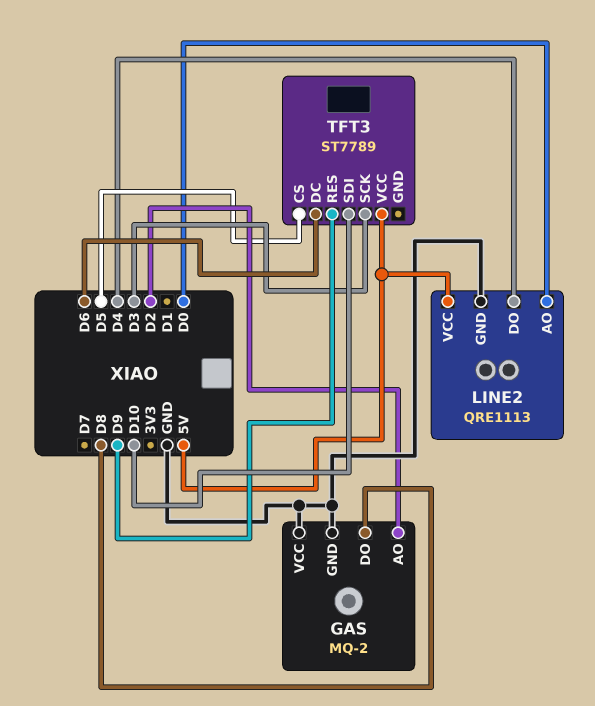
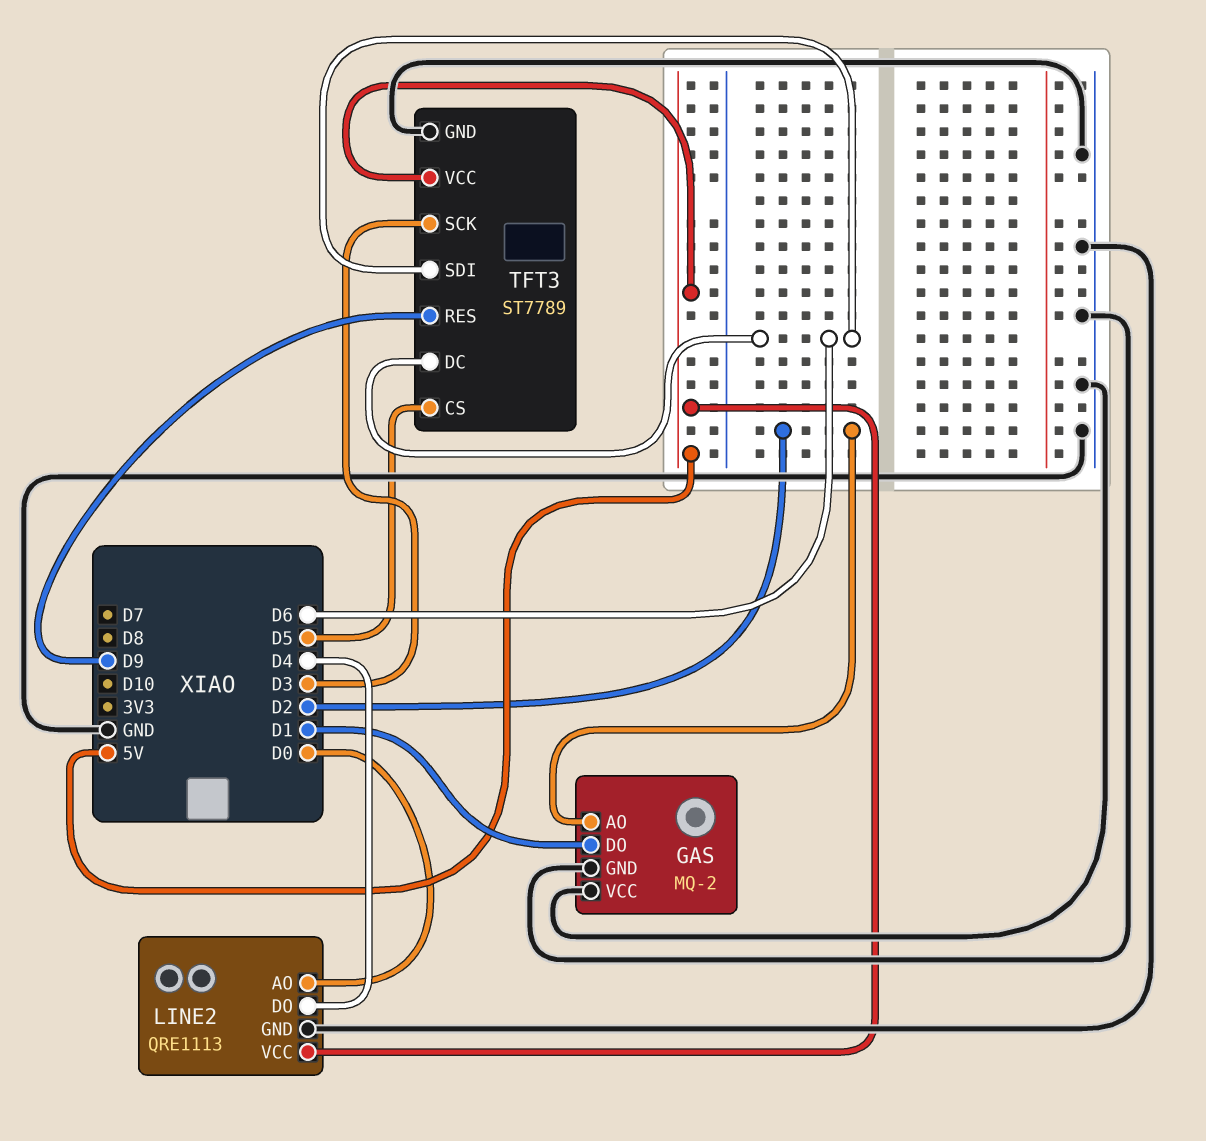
GAS pin DO: D8 -> D1
TFT3 pin GND: none -> GND
TFT3 pin SDI: D10 -> D6

